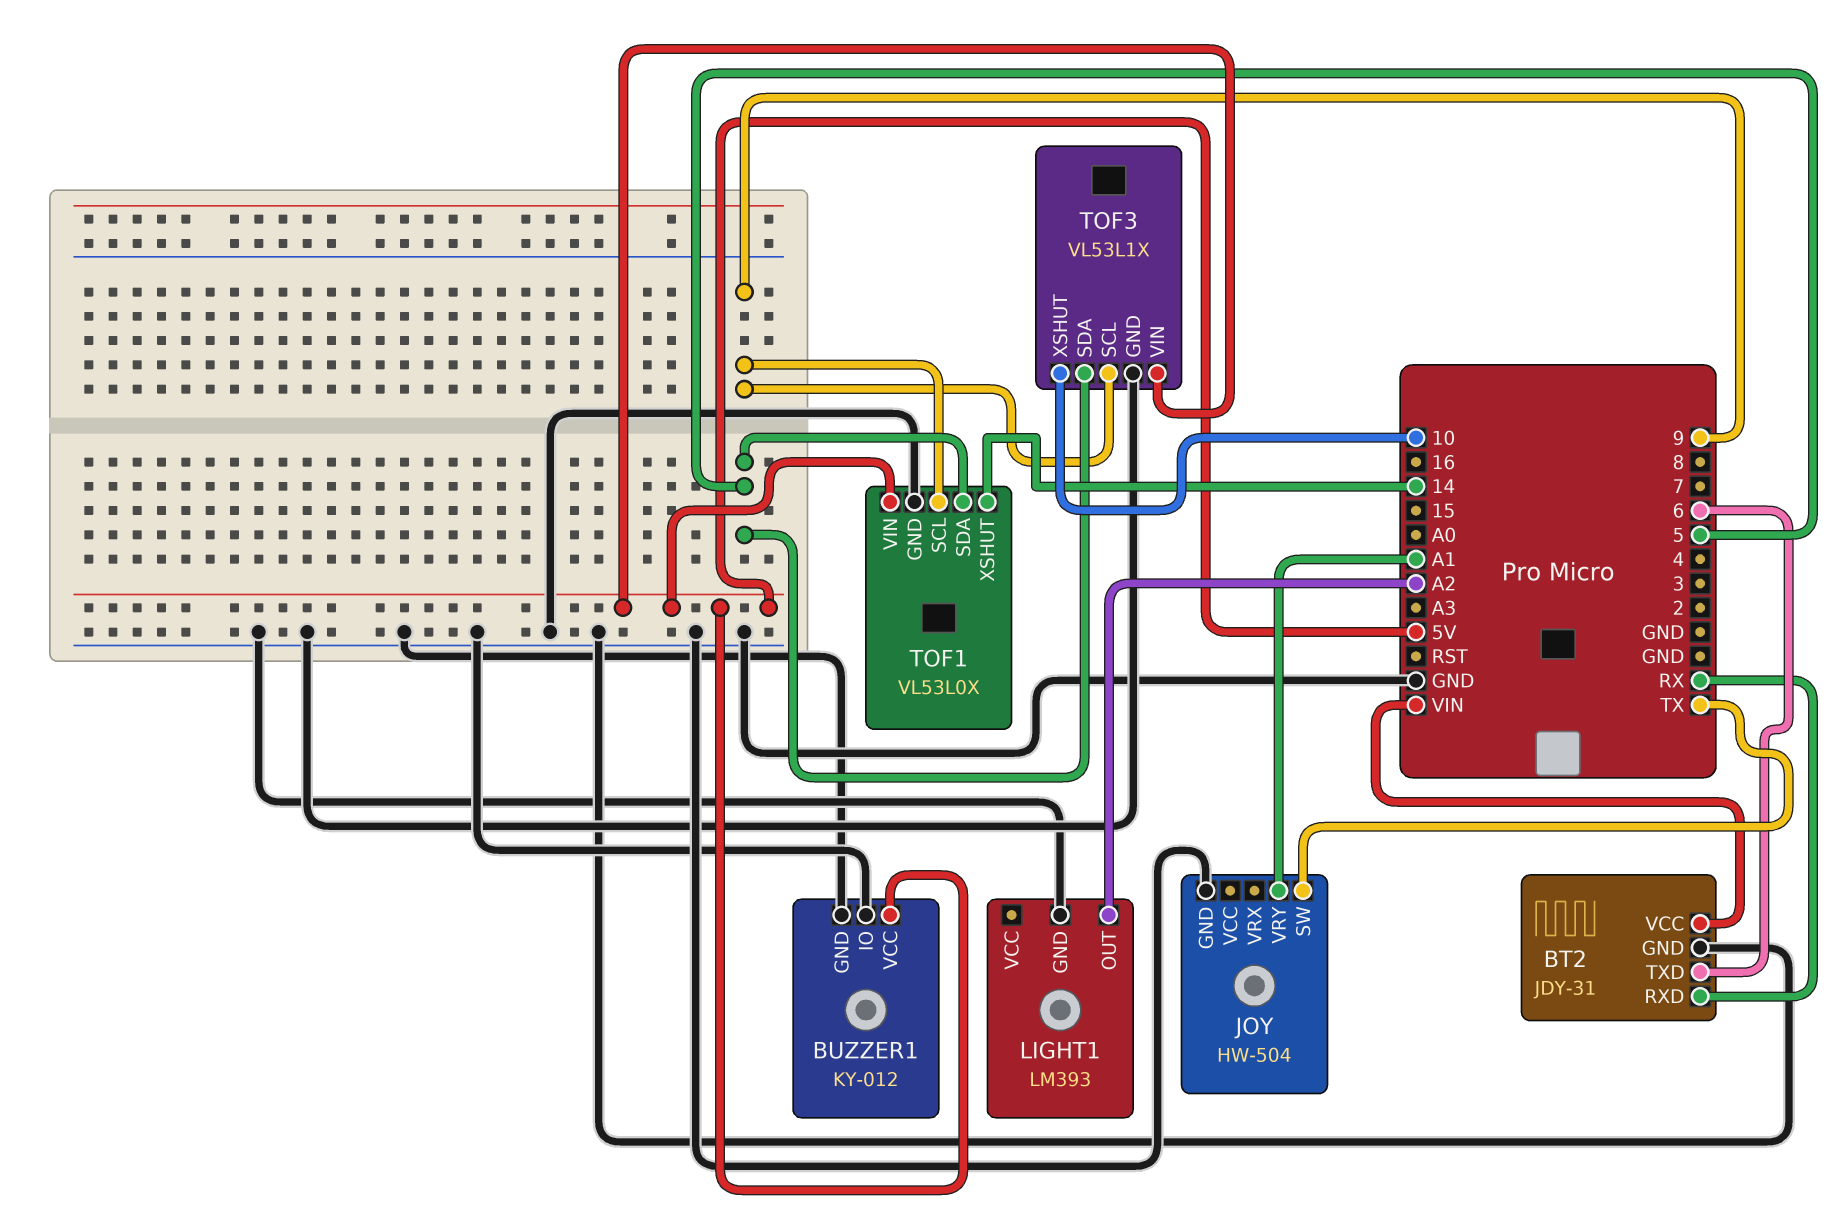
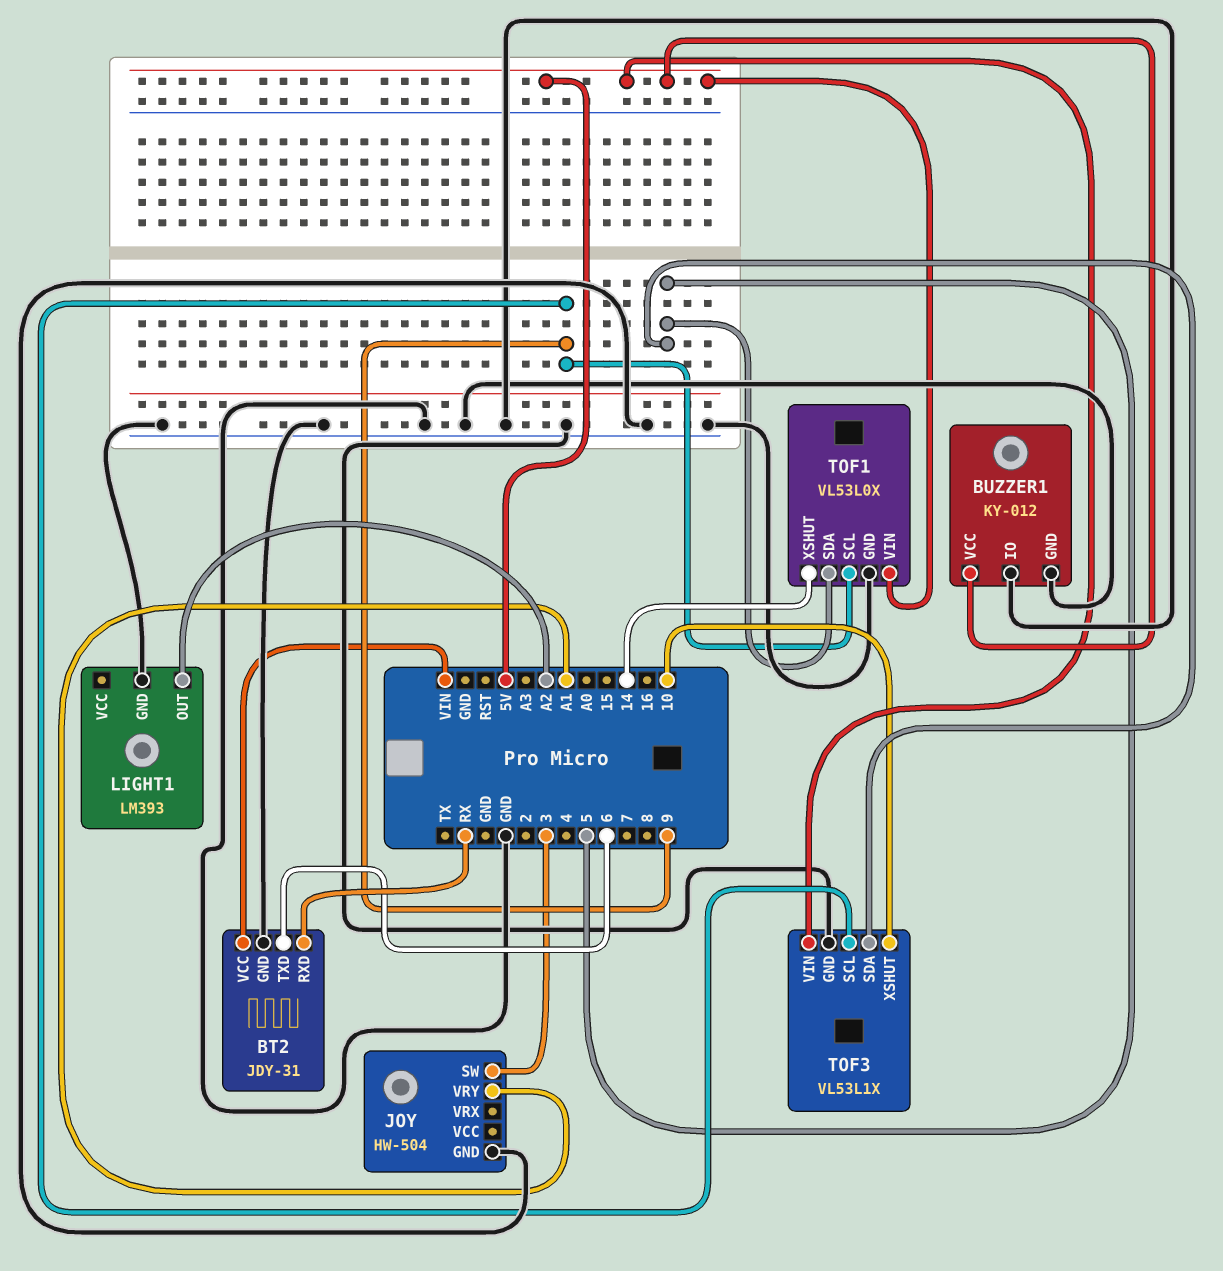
JOY pin SW: TX -> 3

